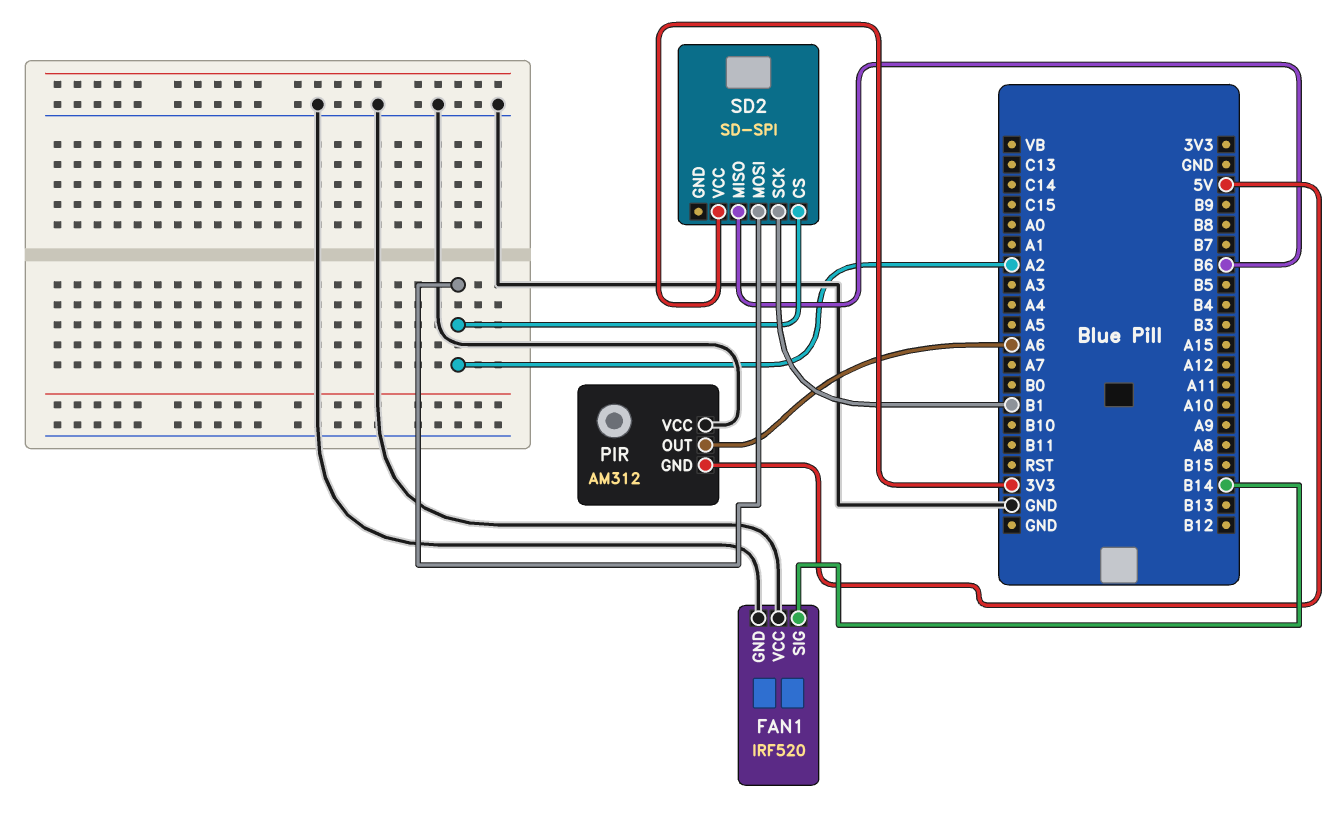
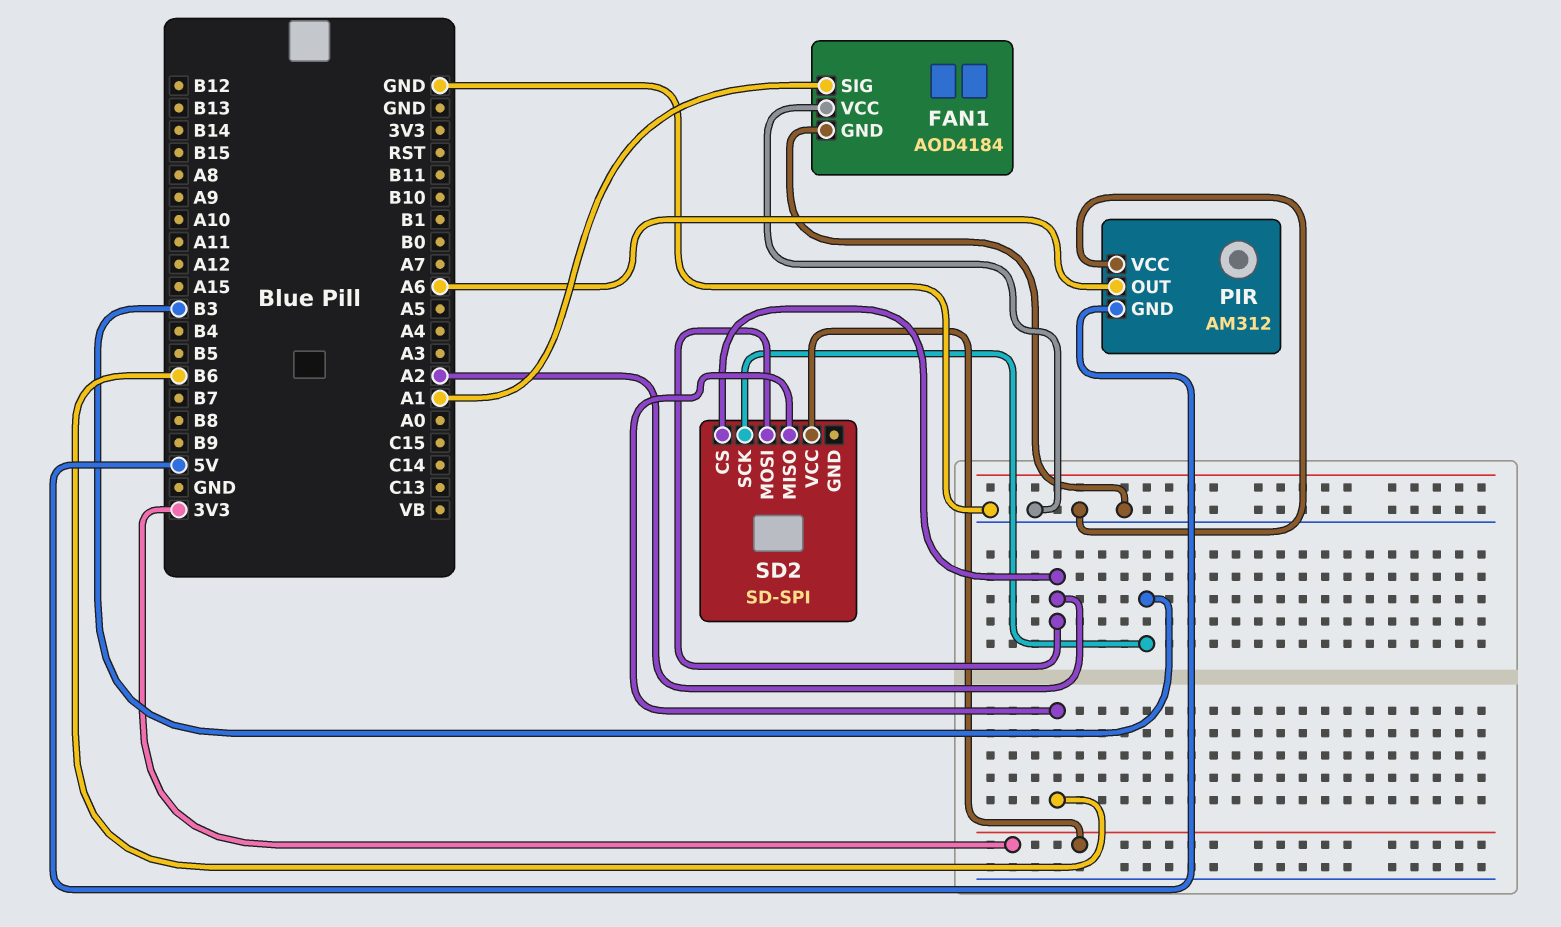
FAN1: IRF520 -> AOD4184
FAN1 pin SIG: B14 -> A1
SD2 pin SCK: B1 -> B3

